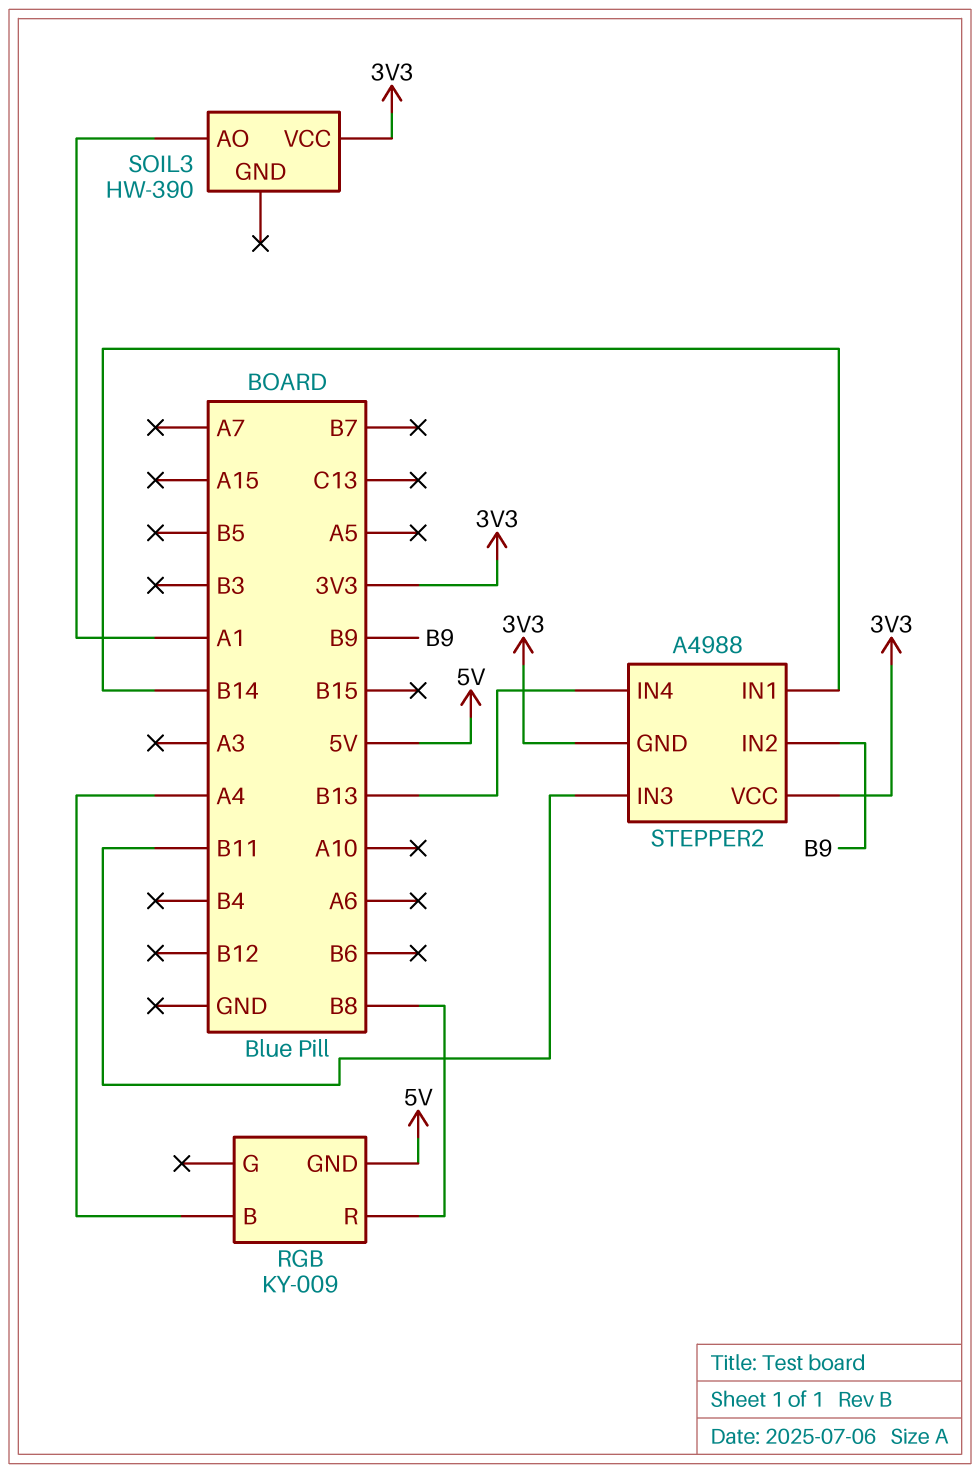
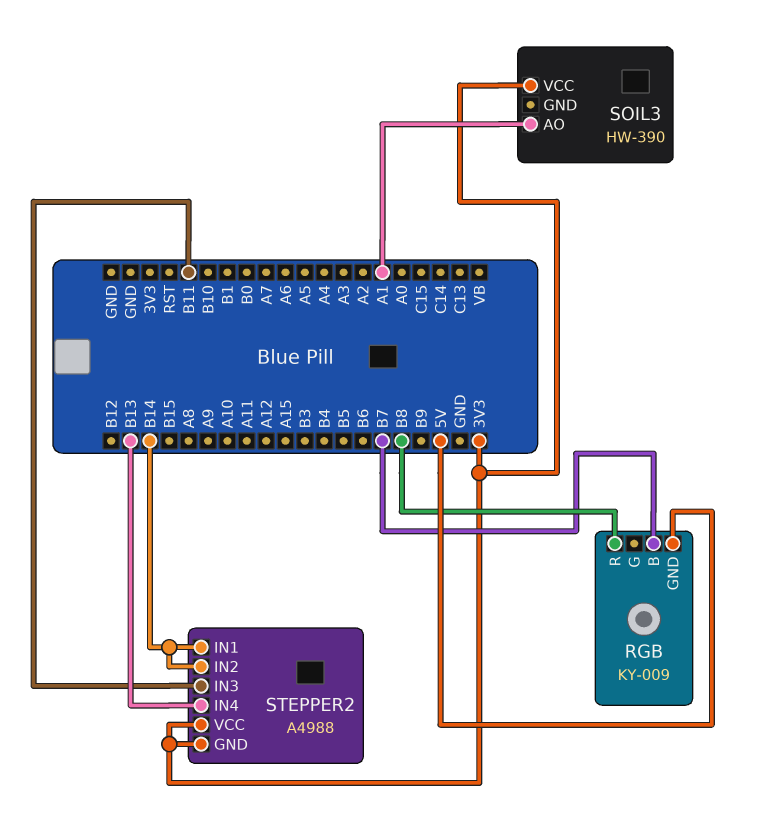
RGB pin B: A4 -> B7
STEPPER2 pin IN2: B9 -> B14

